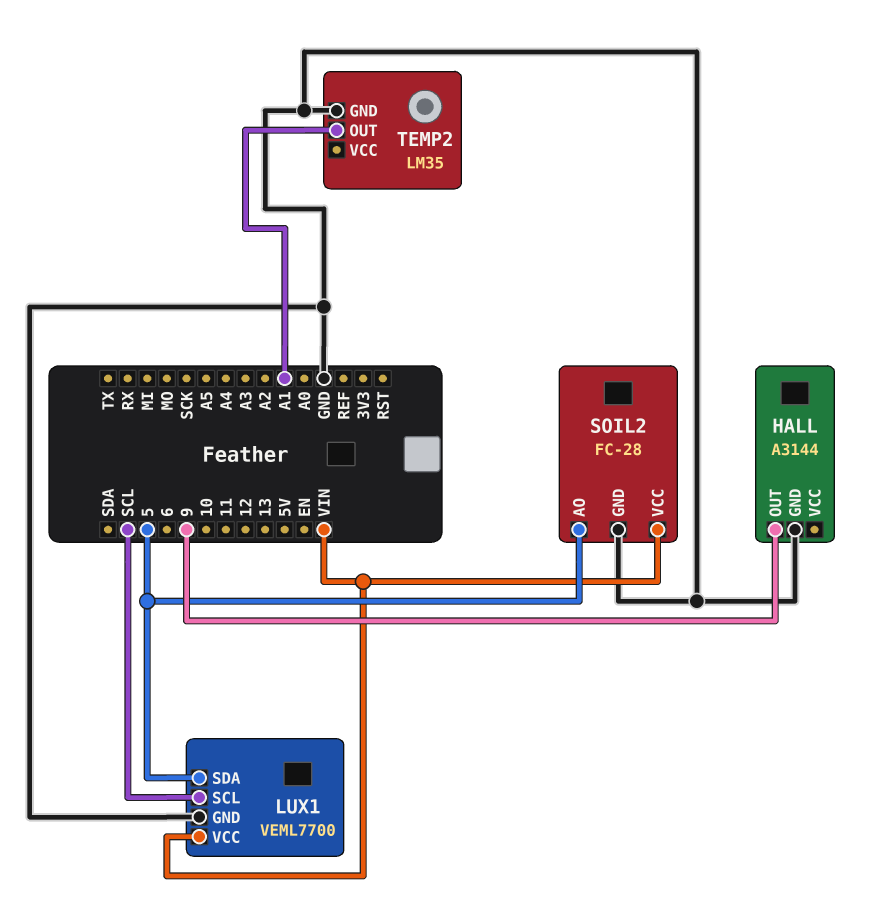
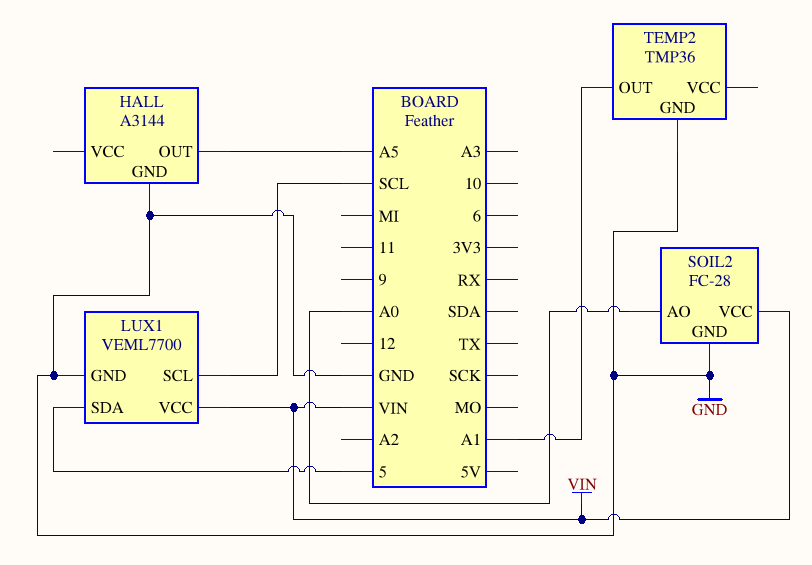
HALL pin OUT: 9 -> A5
SOIL2 pin AO: 5 -> A0
TEMP2: LM35 -> TMP36

